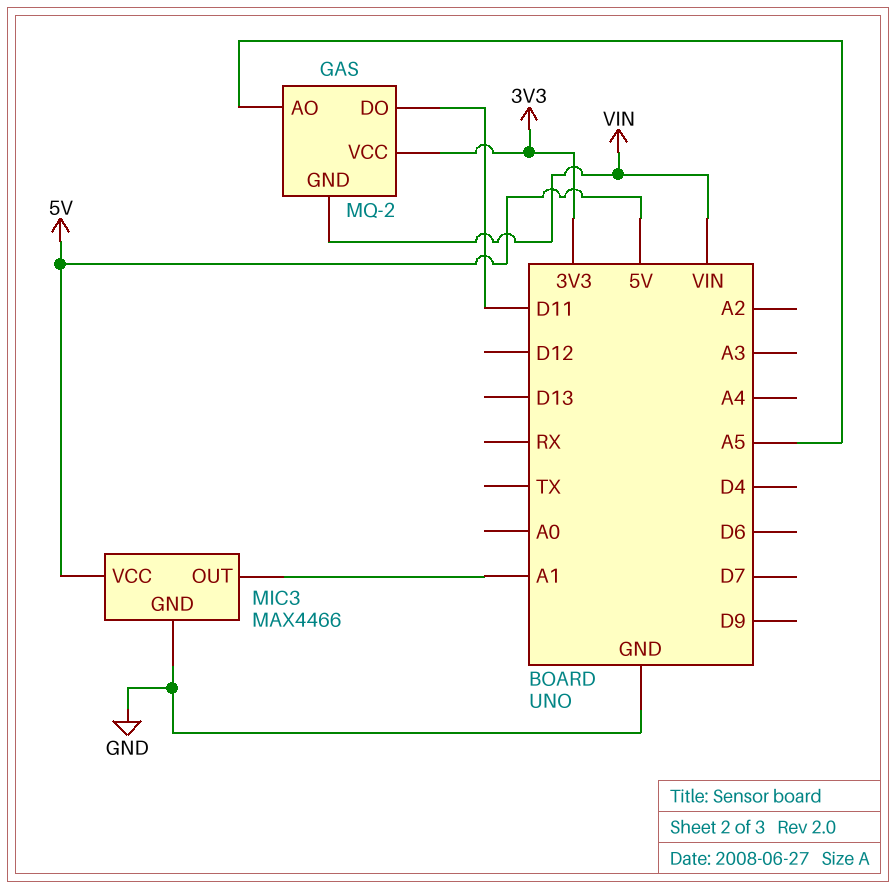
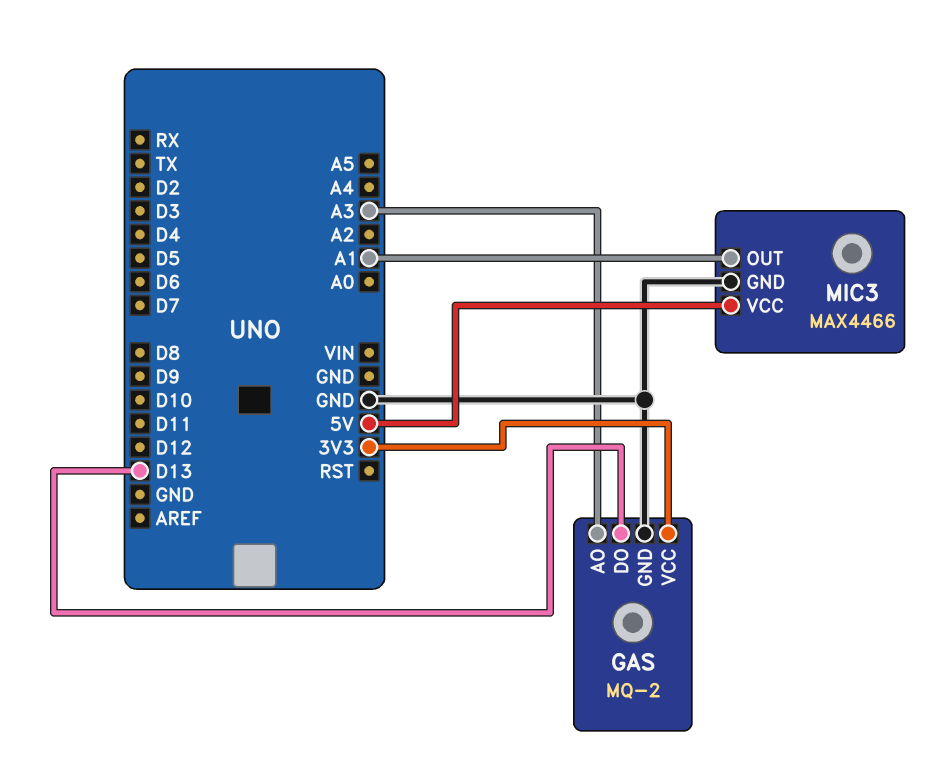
GAS pin AO: A5 -> A3
GAS pin DO: D11 -> D13
GAS pin GND: VIN -> GND

